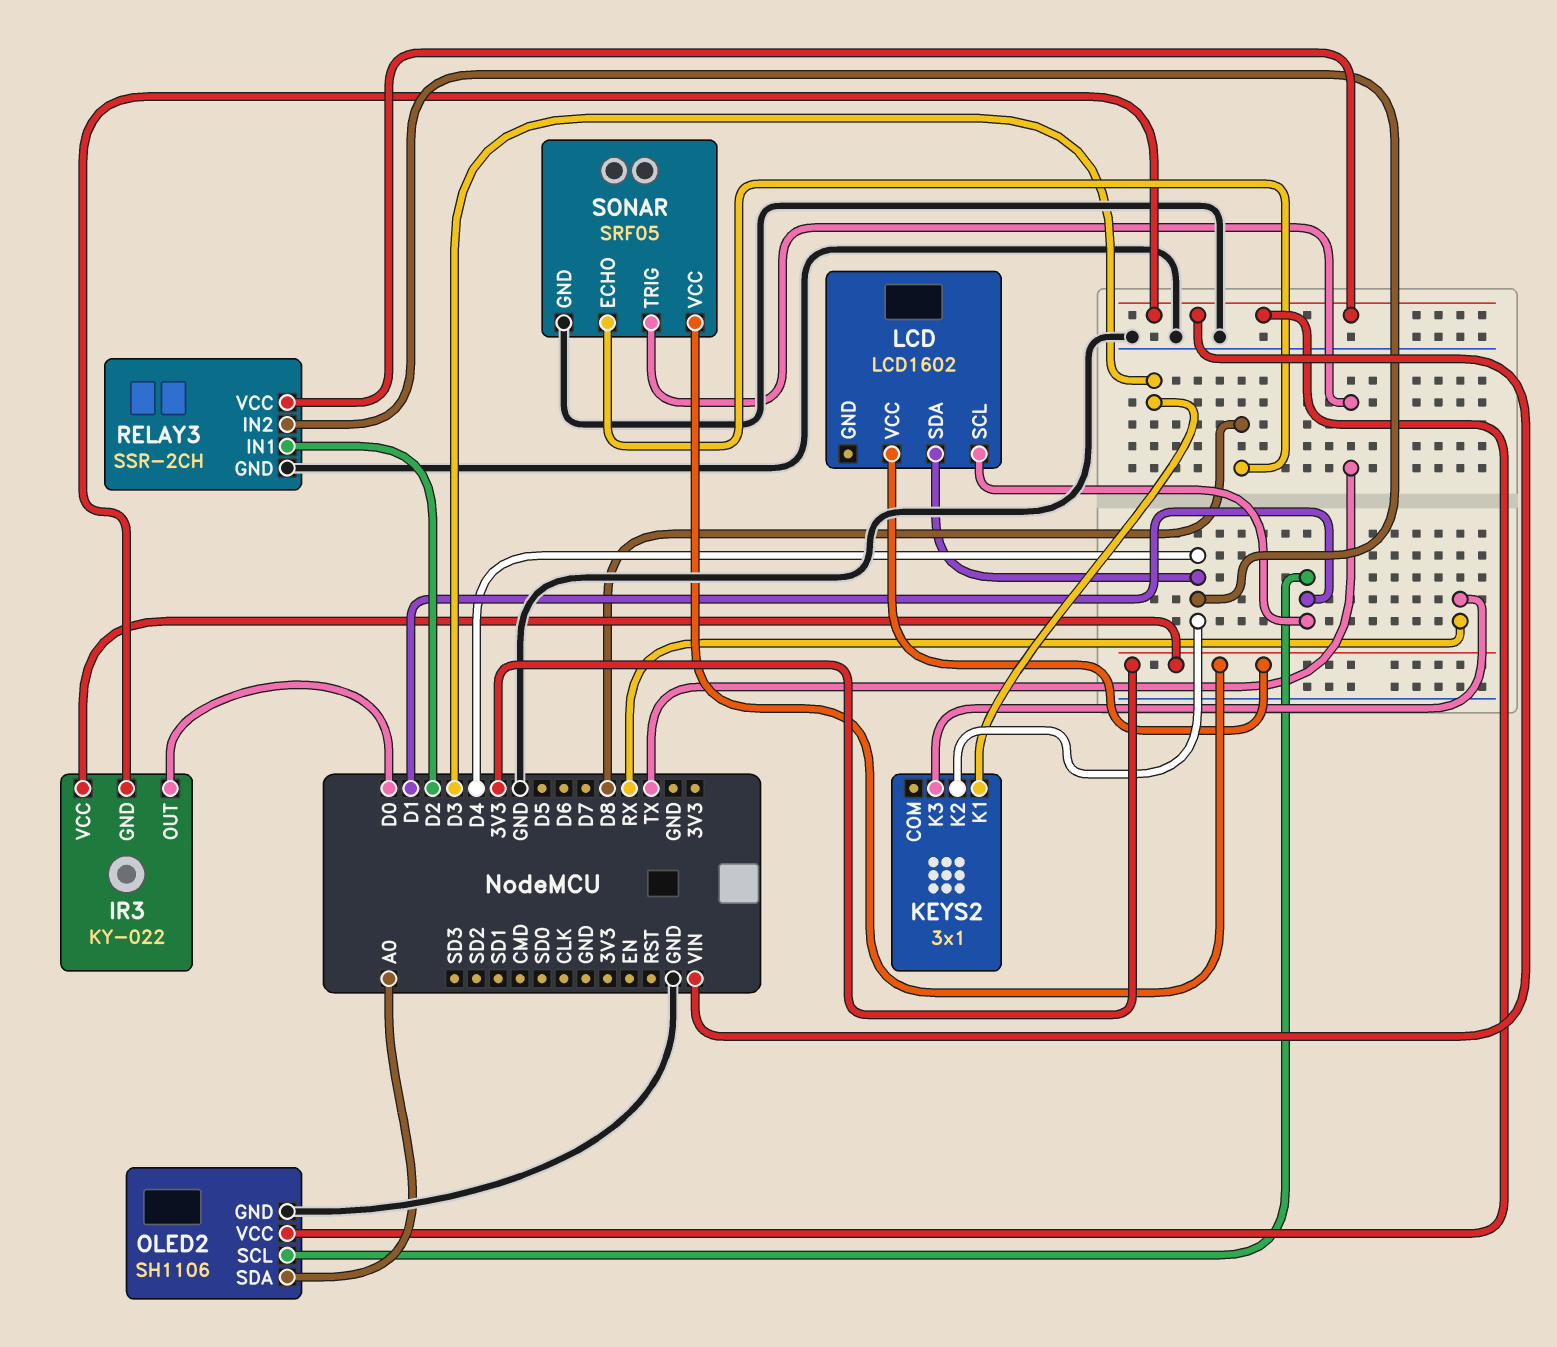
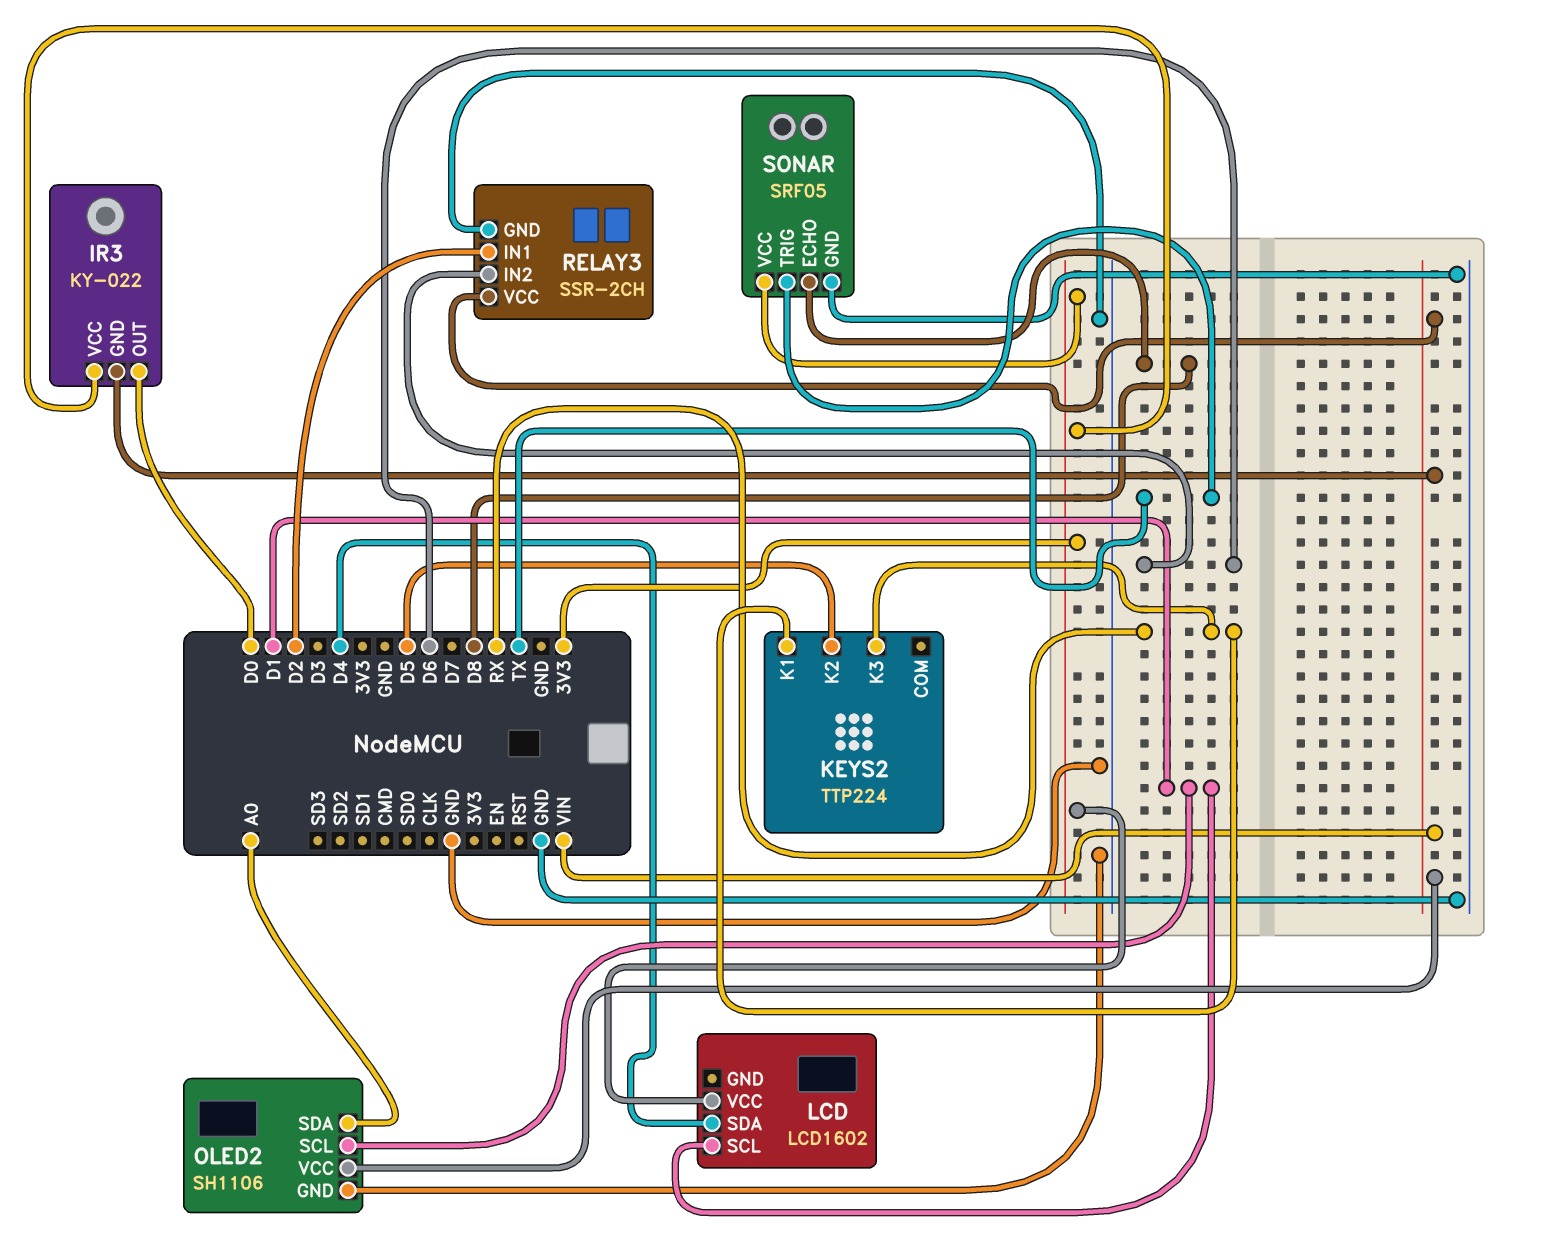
KEYS2: 3x1 -> TTP224
KEYS2 pin K1: D3 -> RX
KEYS2 pin K2: D4 -> D5
RELAY3 pin IN2: D4 -> D6

